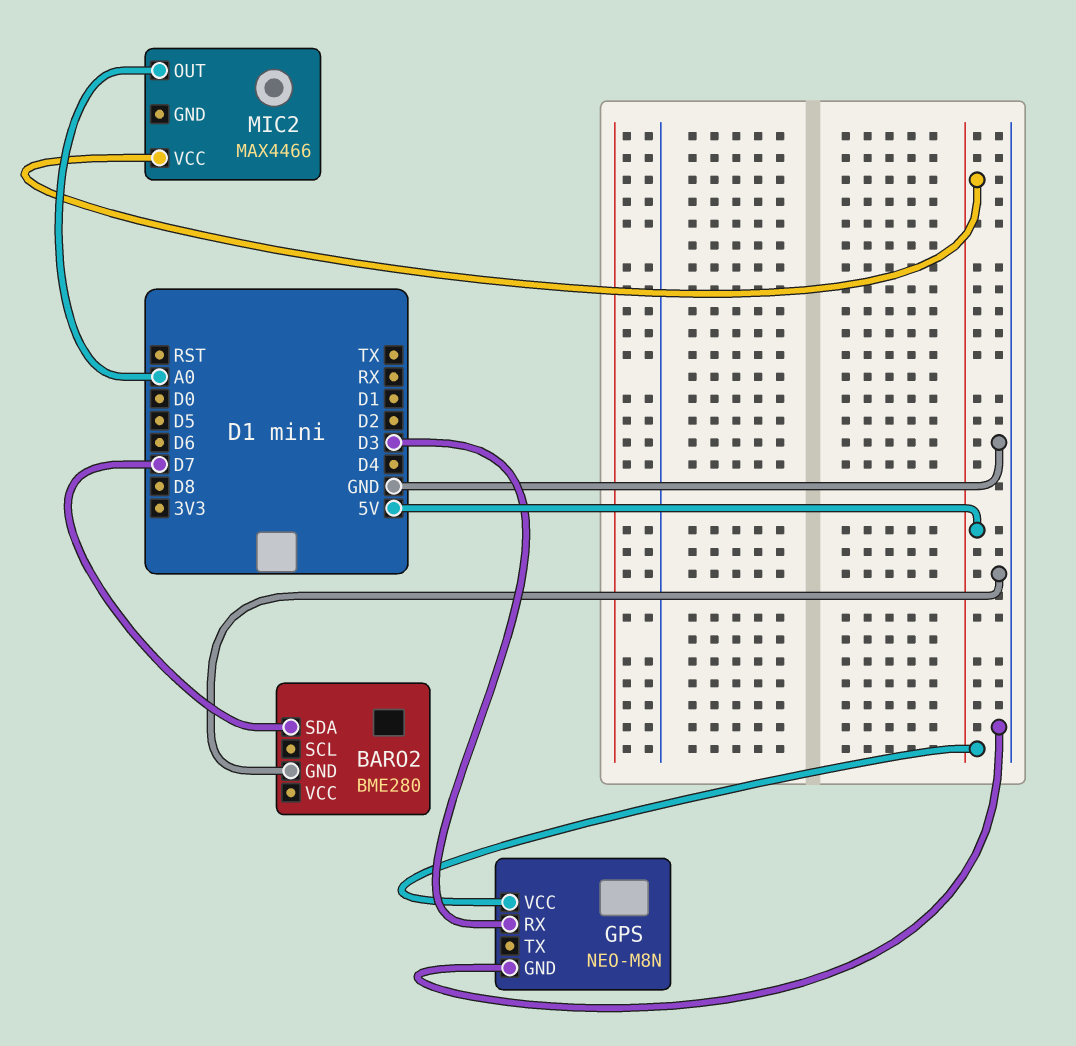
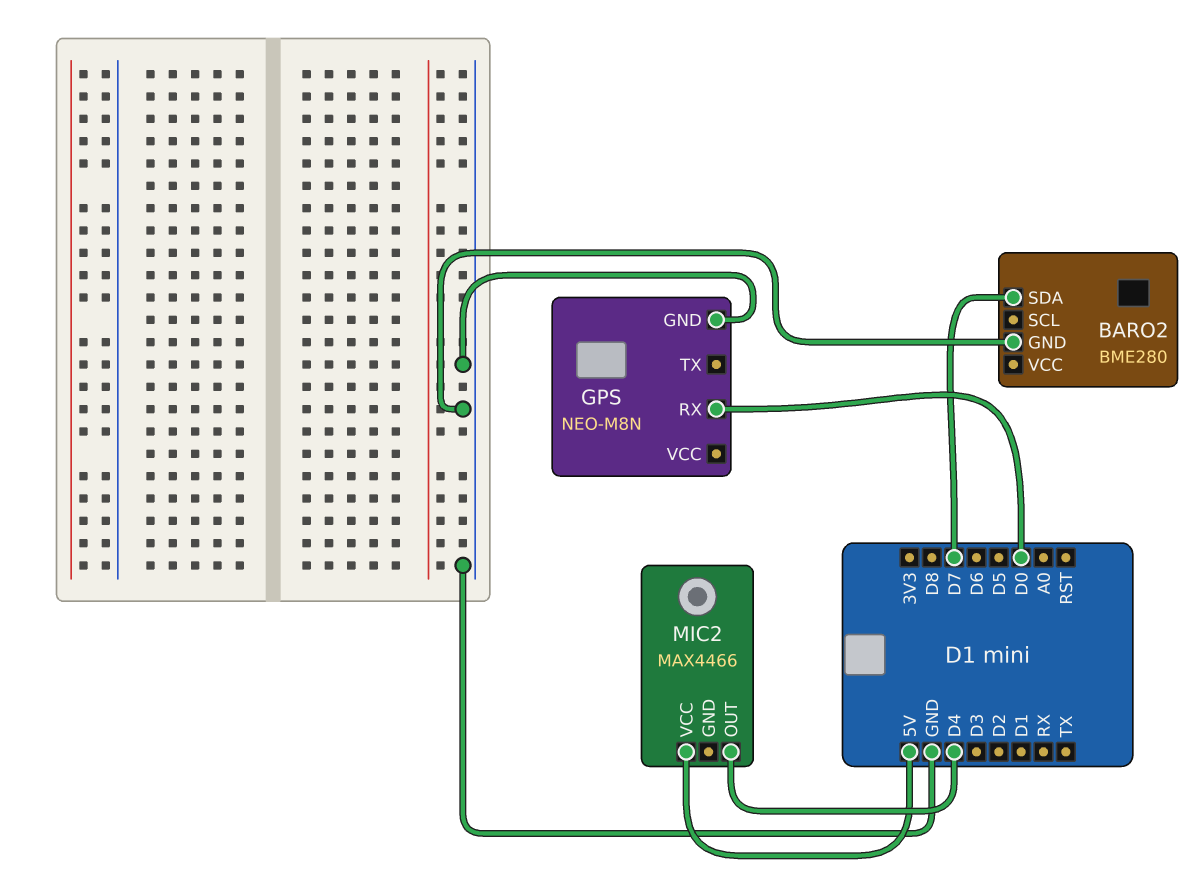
GPS pin RX: D3 -> D0
GPS pin VCC: 5V -> none
MIC2 pin OUT: A0 -> D4

